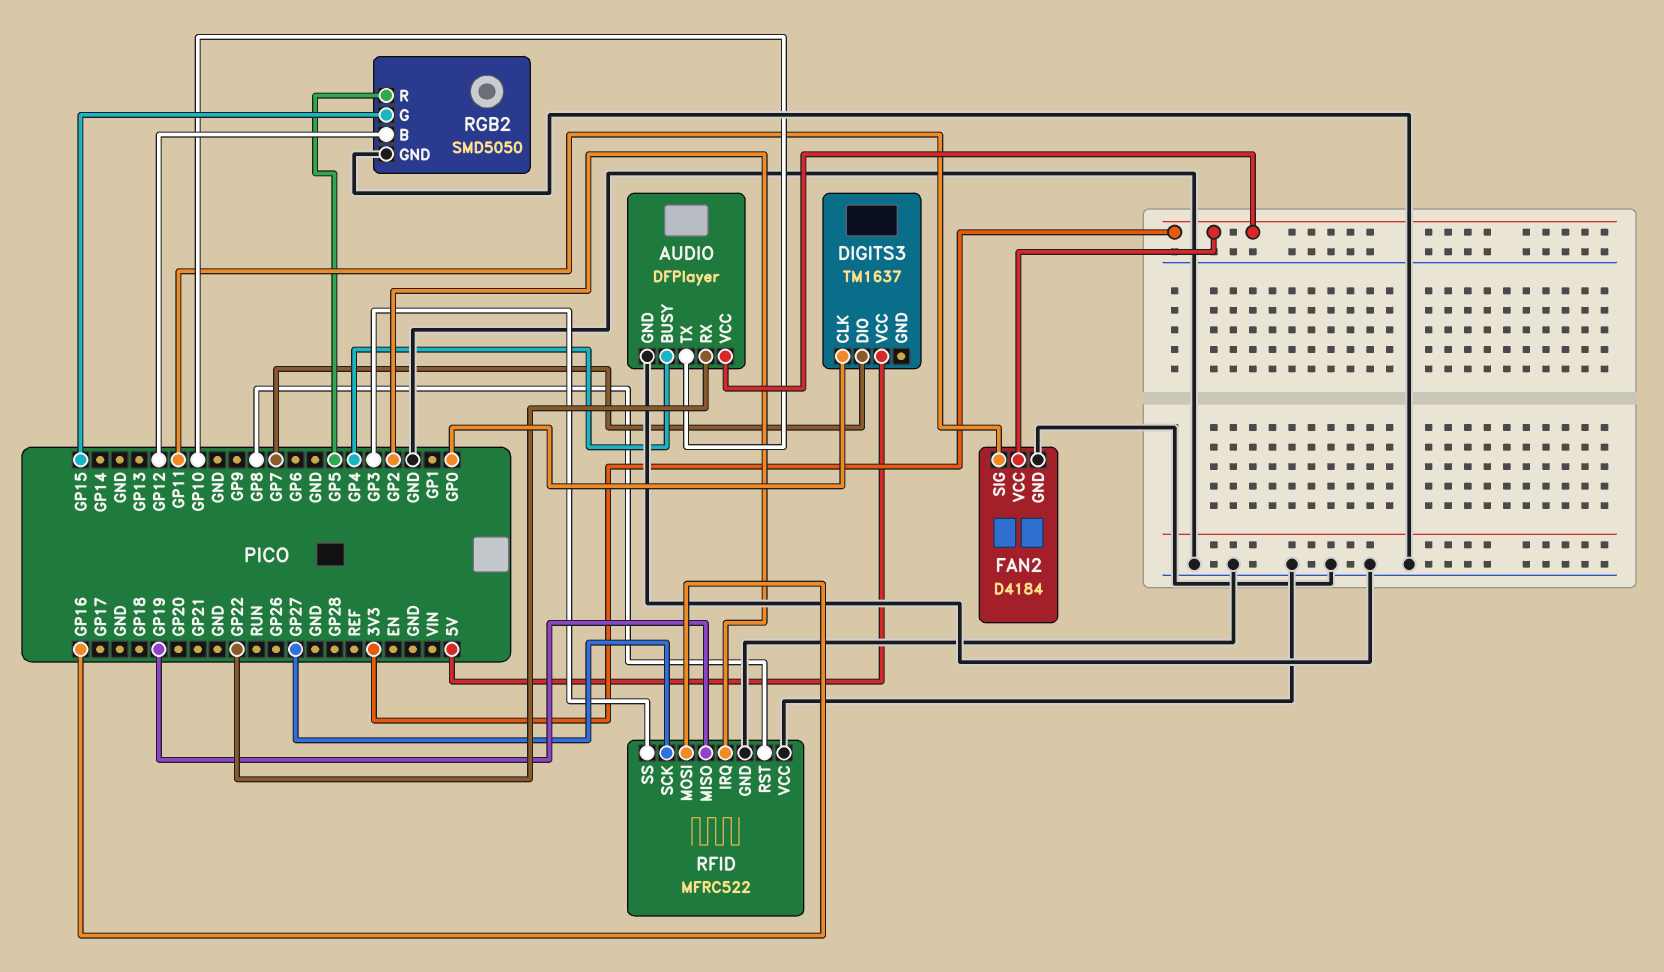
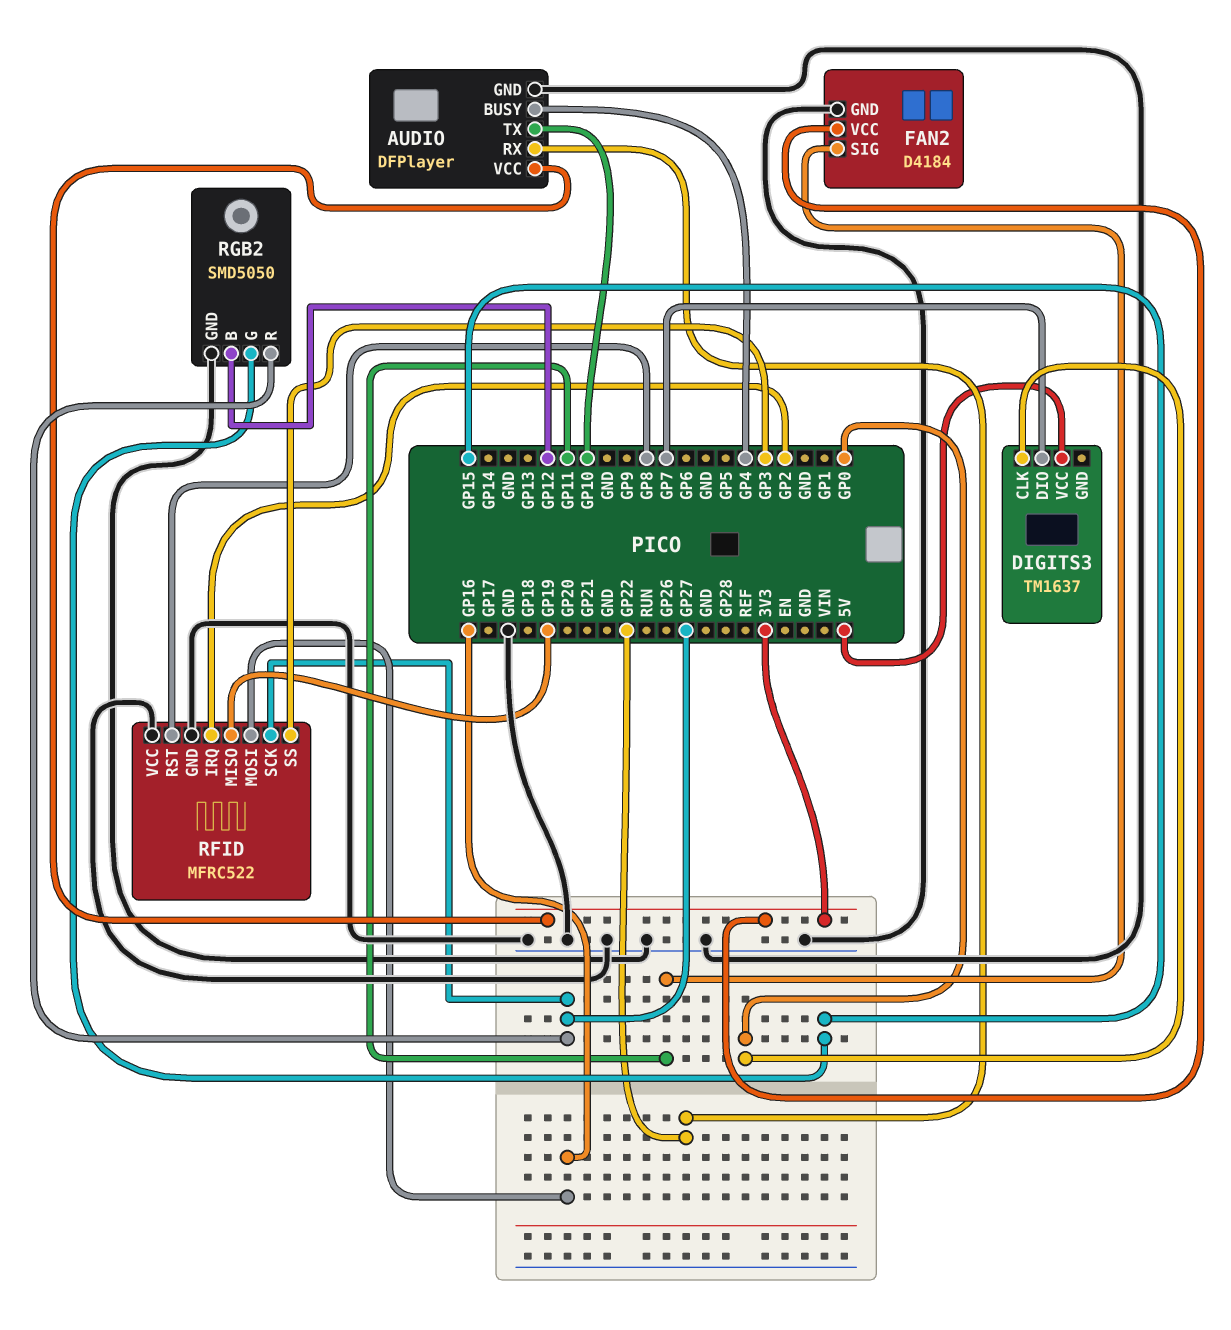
RGB2 pin R: GP5 -> GP27

